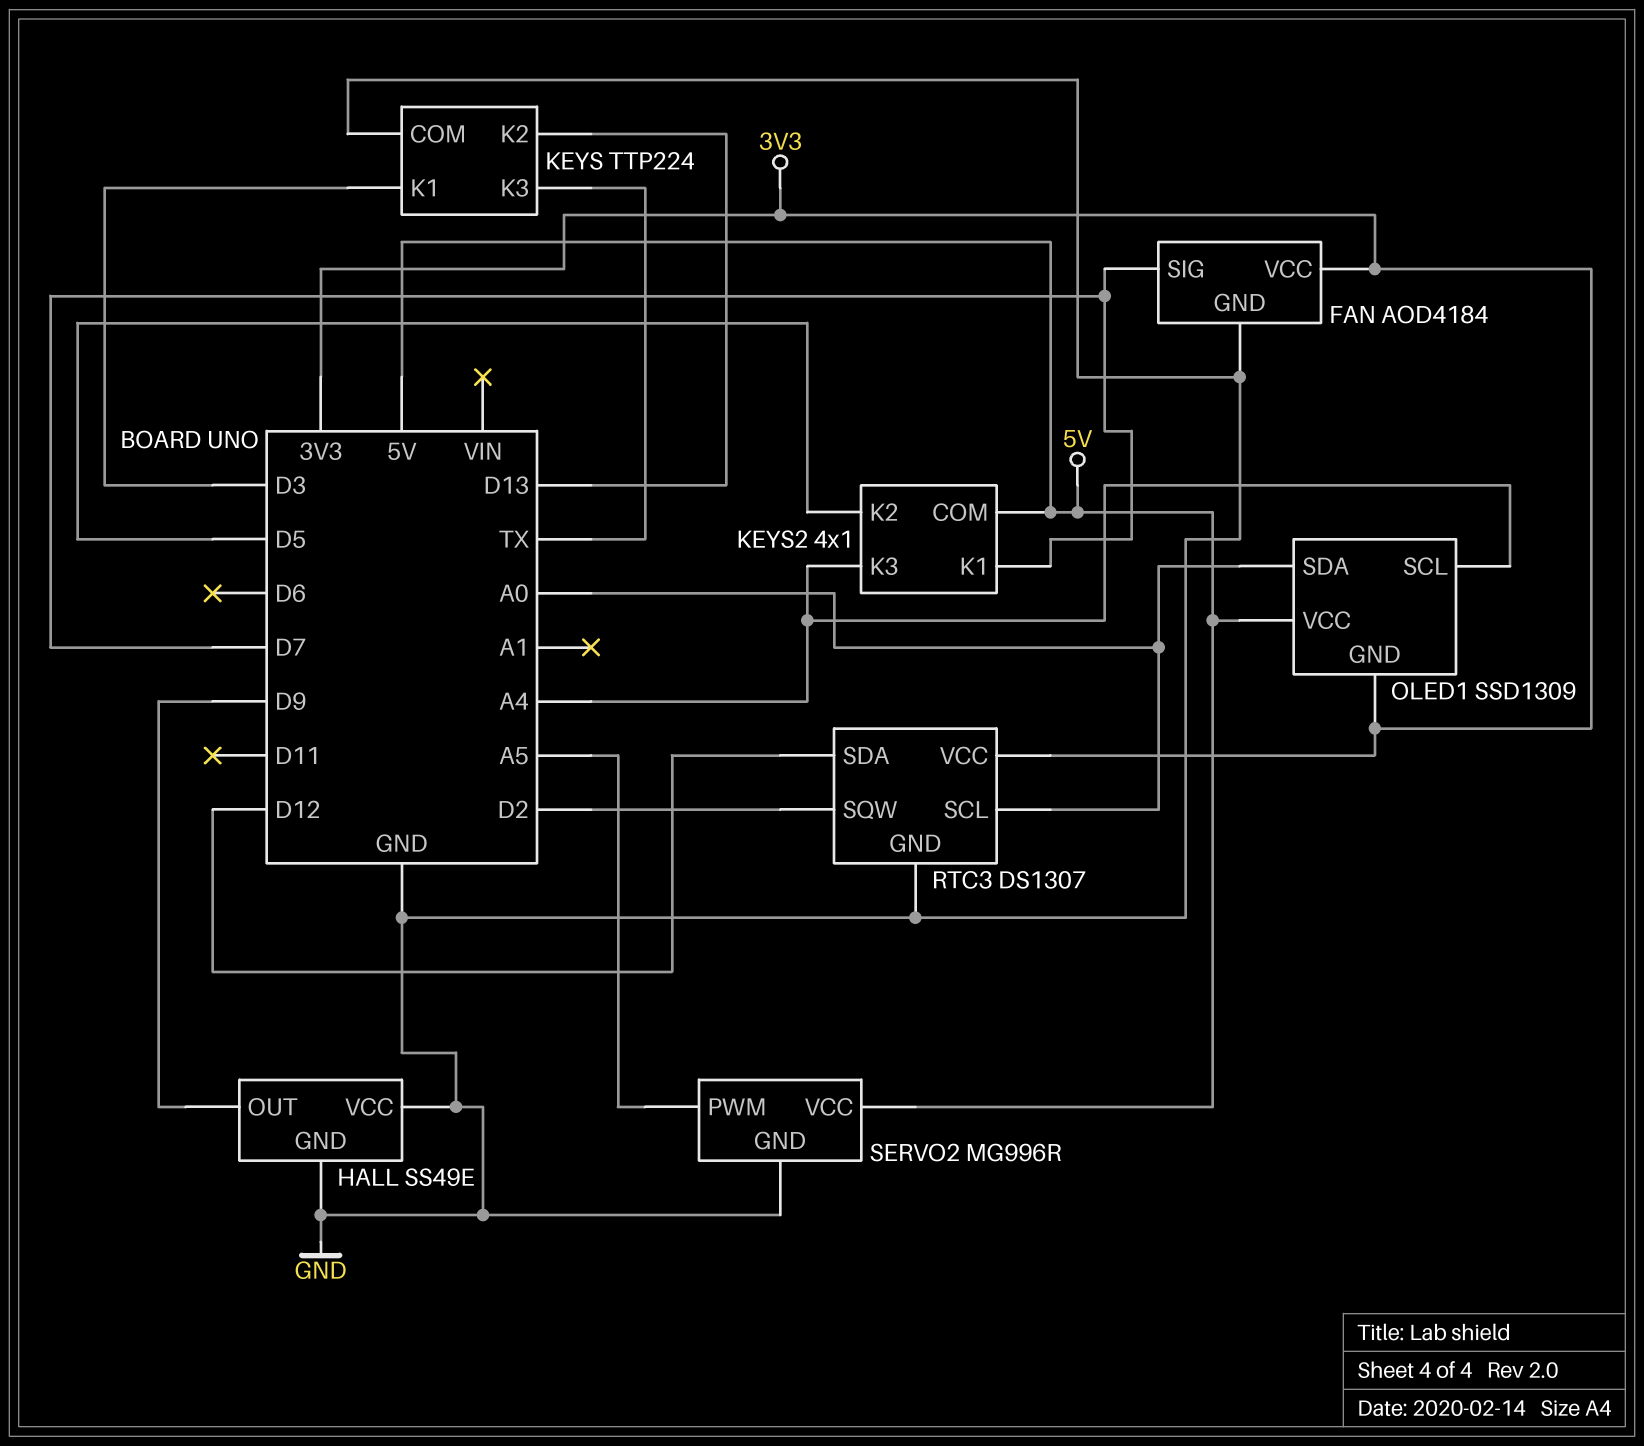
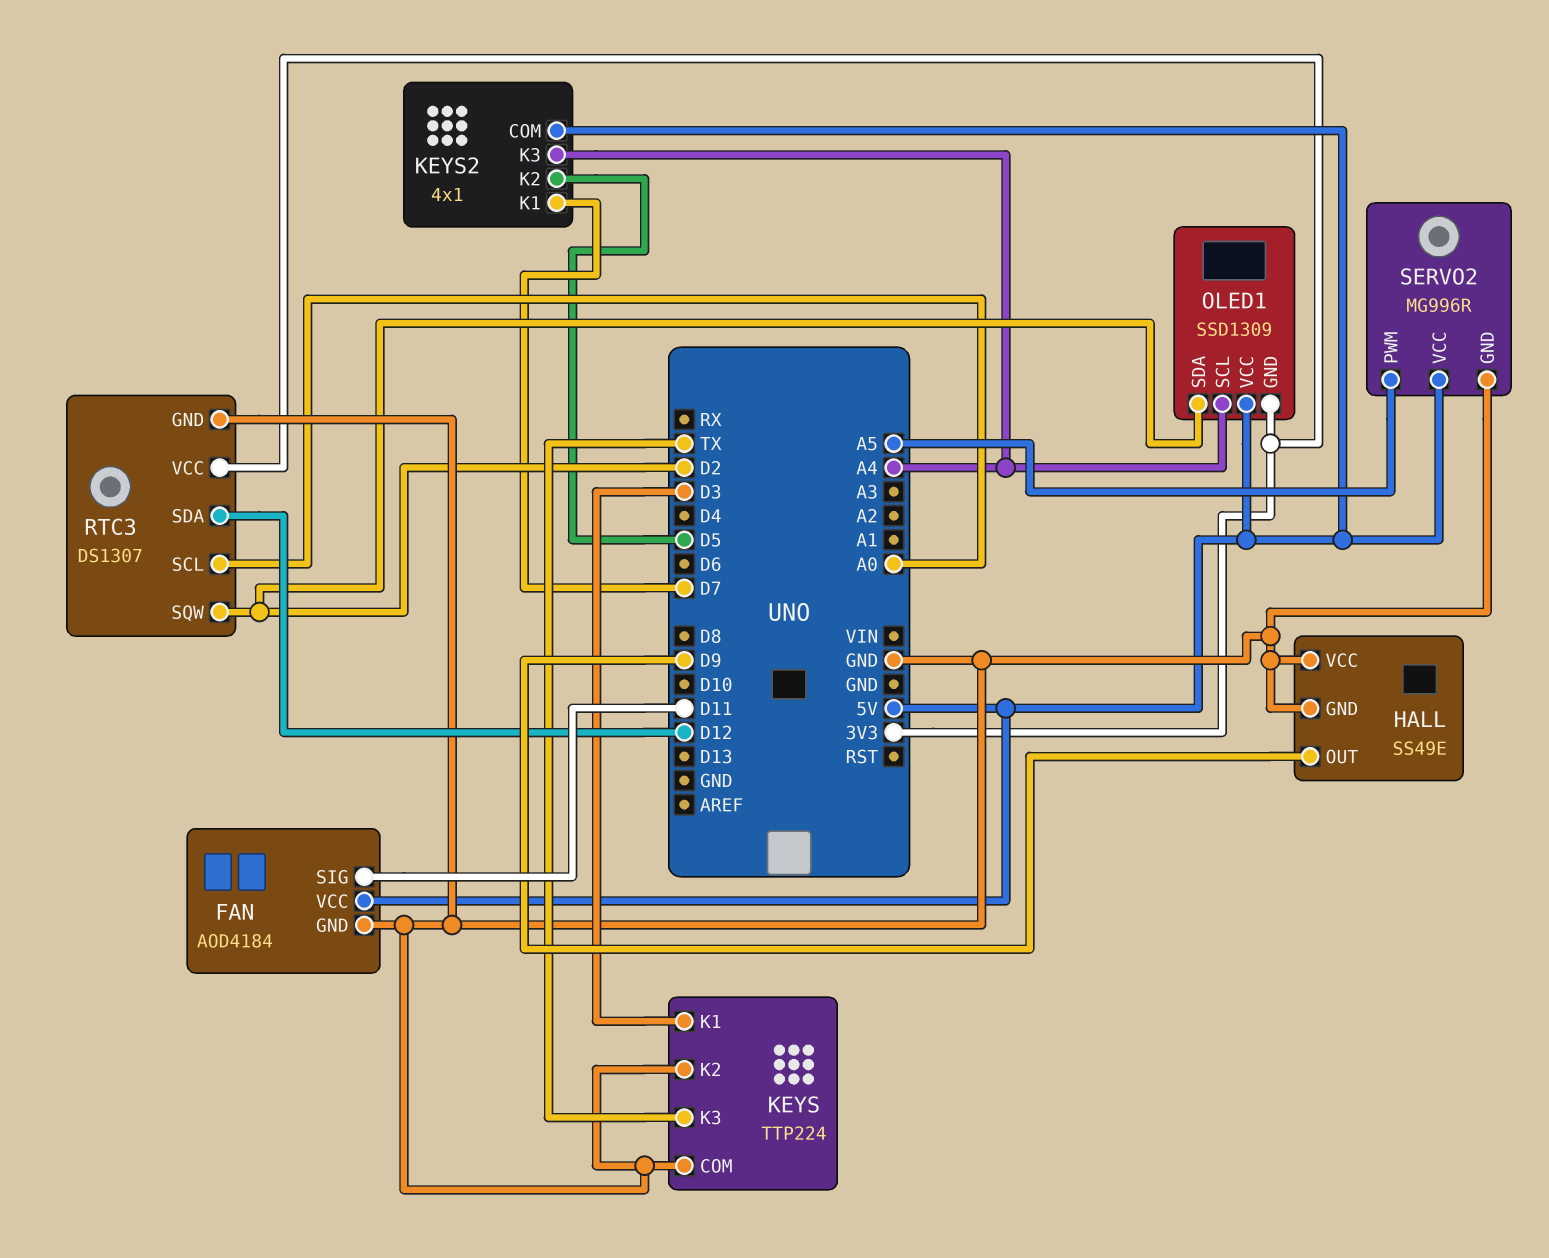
FAN pin SIG: D7 -> D11
FAN pin VCC: 3V3 -> 5V
KEYS pin K2: D13 -> GND
OLED1 pin SDA: A0 -> D2

